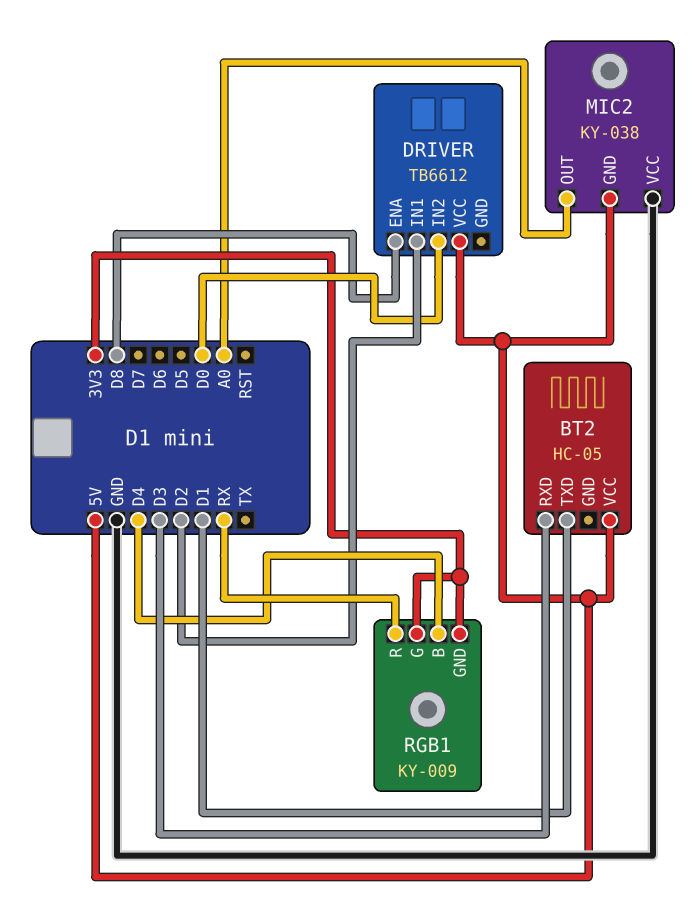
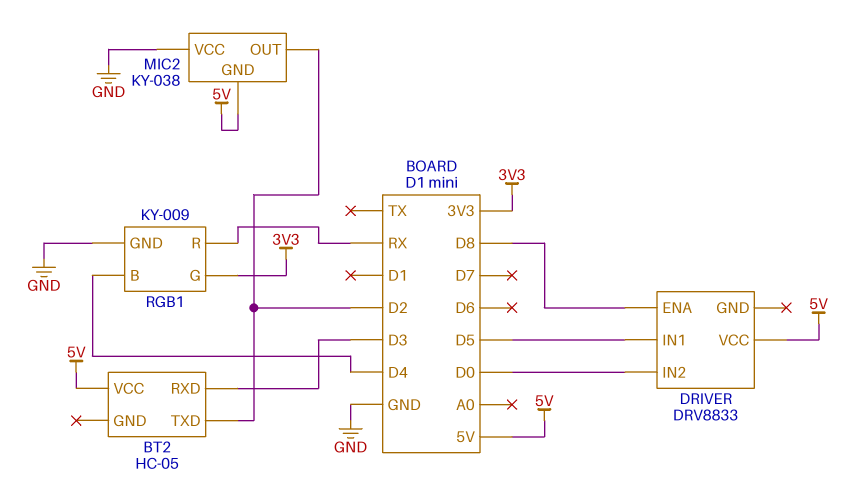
BT2 pin TXD: D1 -> D2
DRIVER: TB6612 -> DRV8833
DRIVER pin IN1: D2 -> D5
MIC2 pin OUT: A0 -> D2
RGB1 pin GND: 3V3 -> GND

